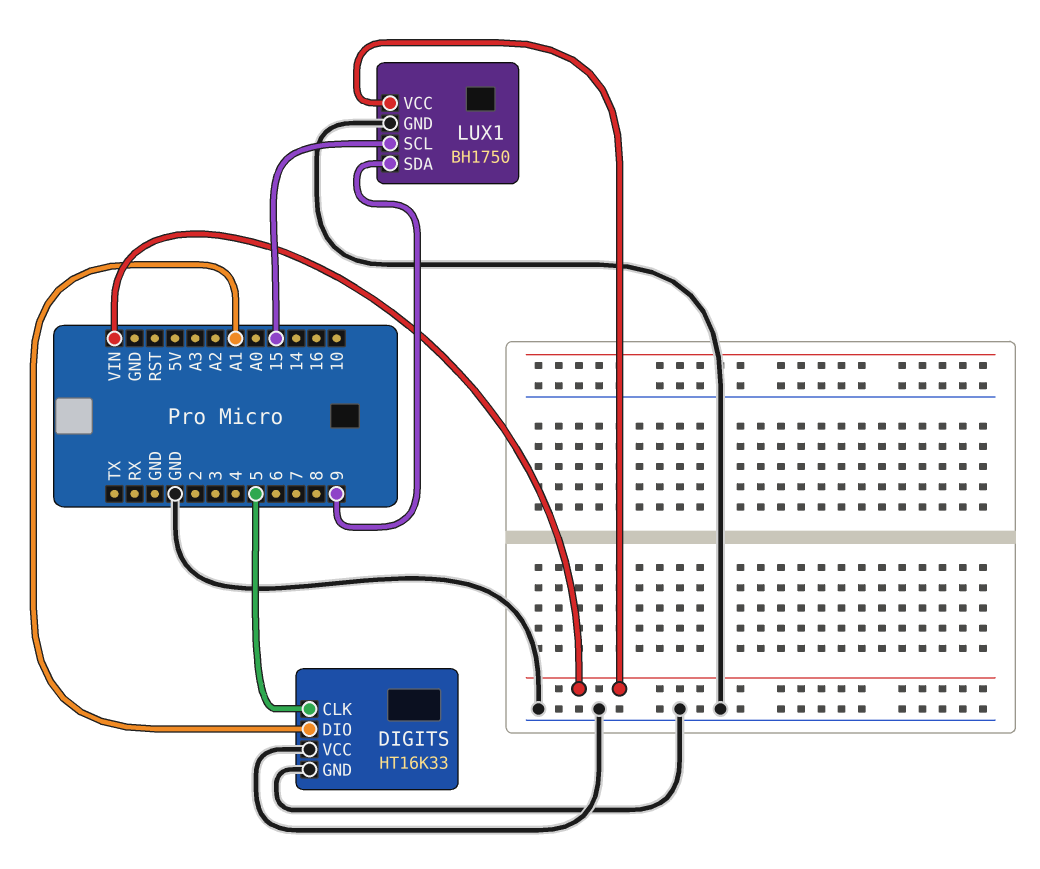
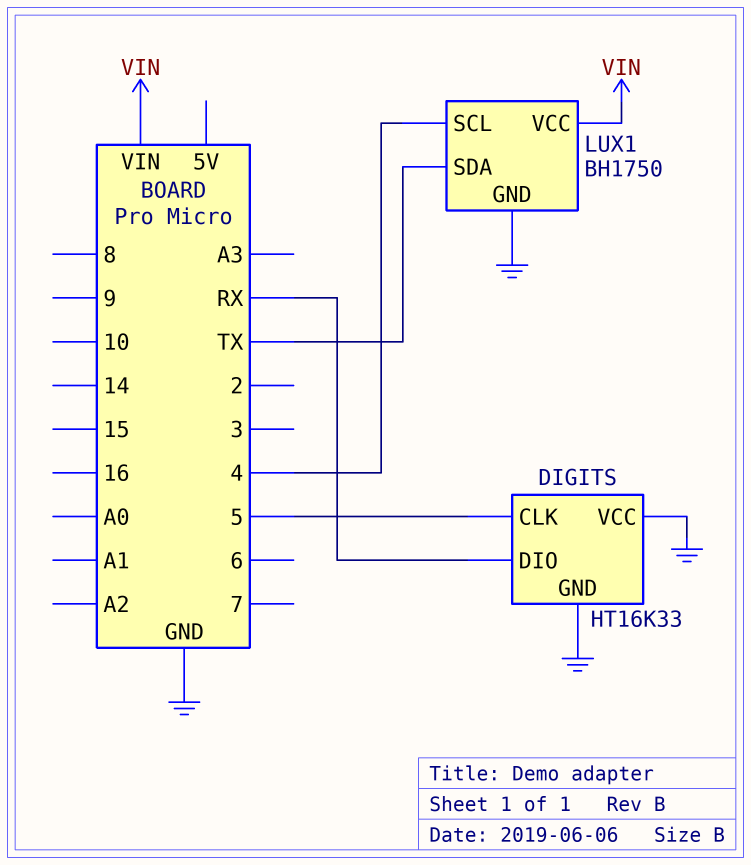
DIGITS pin DIO: A1 -> RX
LUX1 pin SCL: 15 -> 4
LUX1 pin SDA: 9 -> TX

